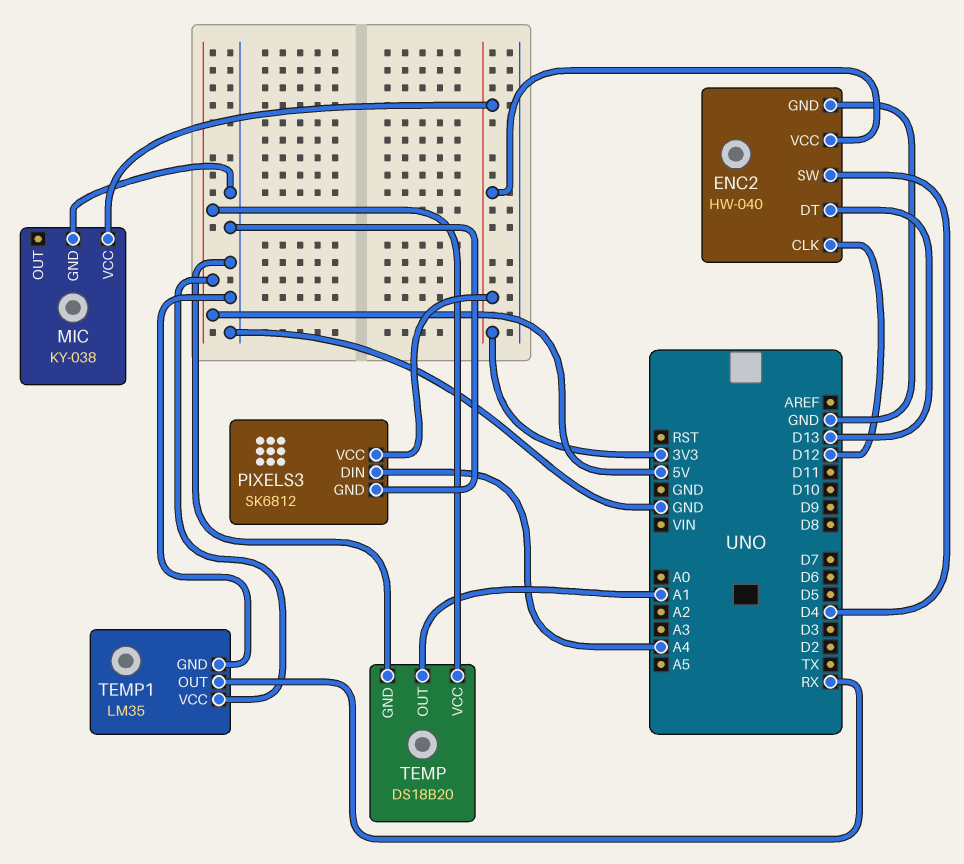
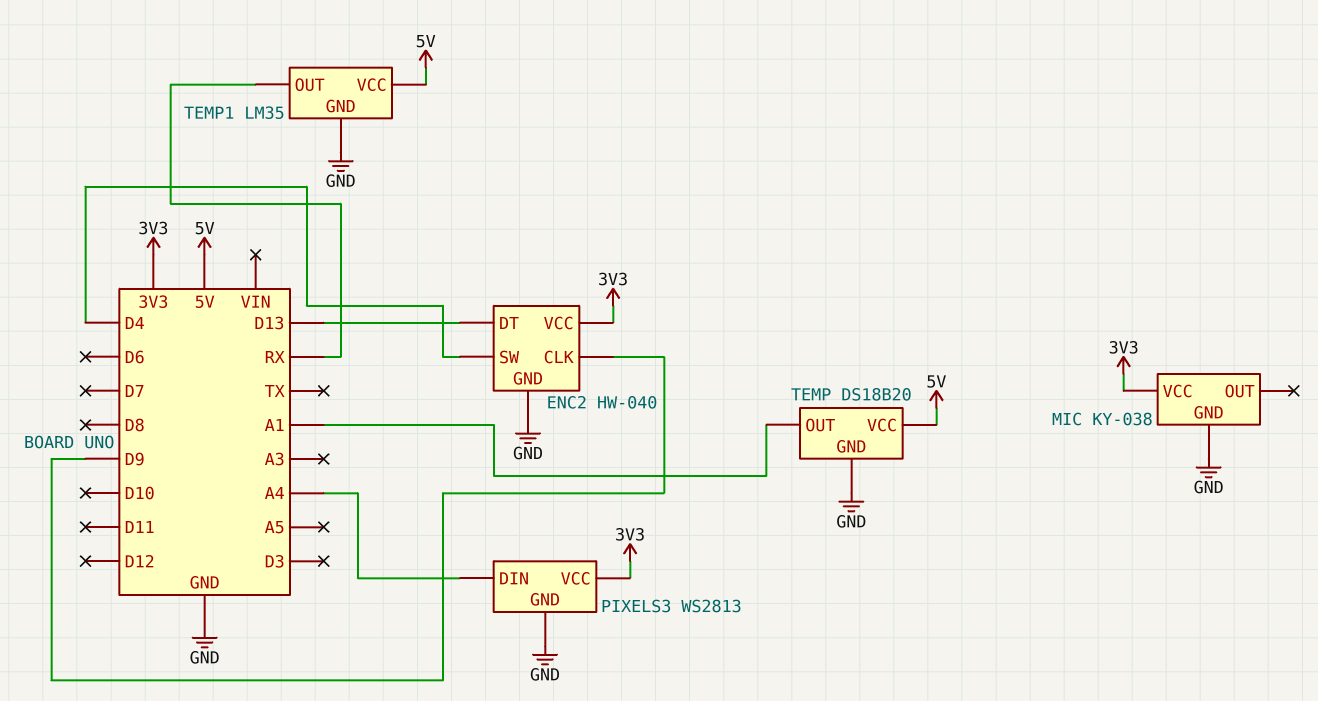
ENC2 pin CLK: D12 -> D9
PIXELS3: SK6812 -> WS2813

